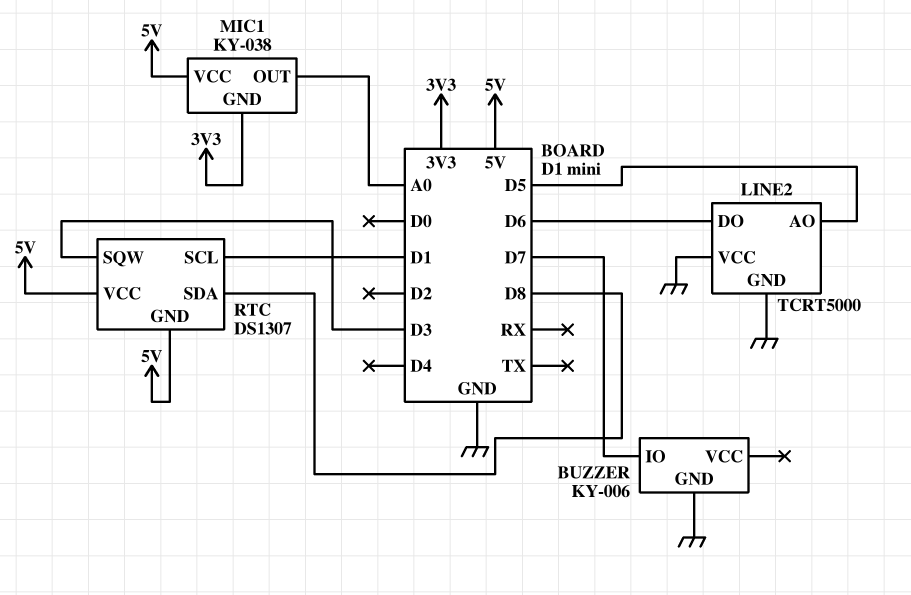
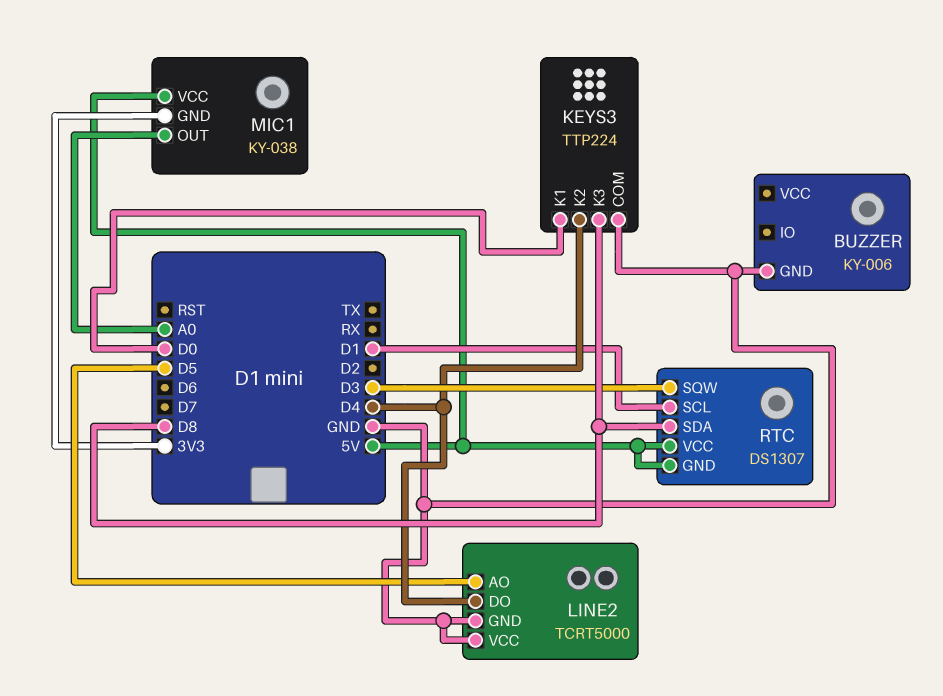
BUZZER pin IO: D7 -> none
KEYS3: none -> TTP224
KEYS3 pin COM: none -> GND
KEYS3 pin K1: none -> D0
KEYS3 pin K2: none -> D4
KEYS3 pin K3: none -> D8
LINE2 pin DO: D6 -> D4

